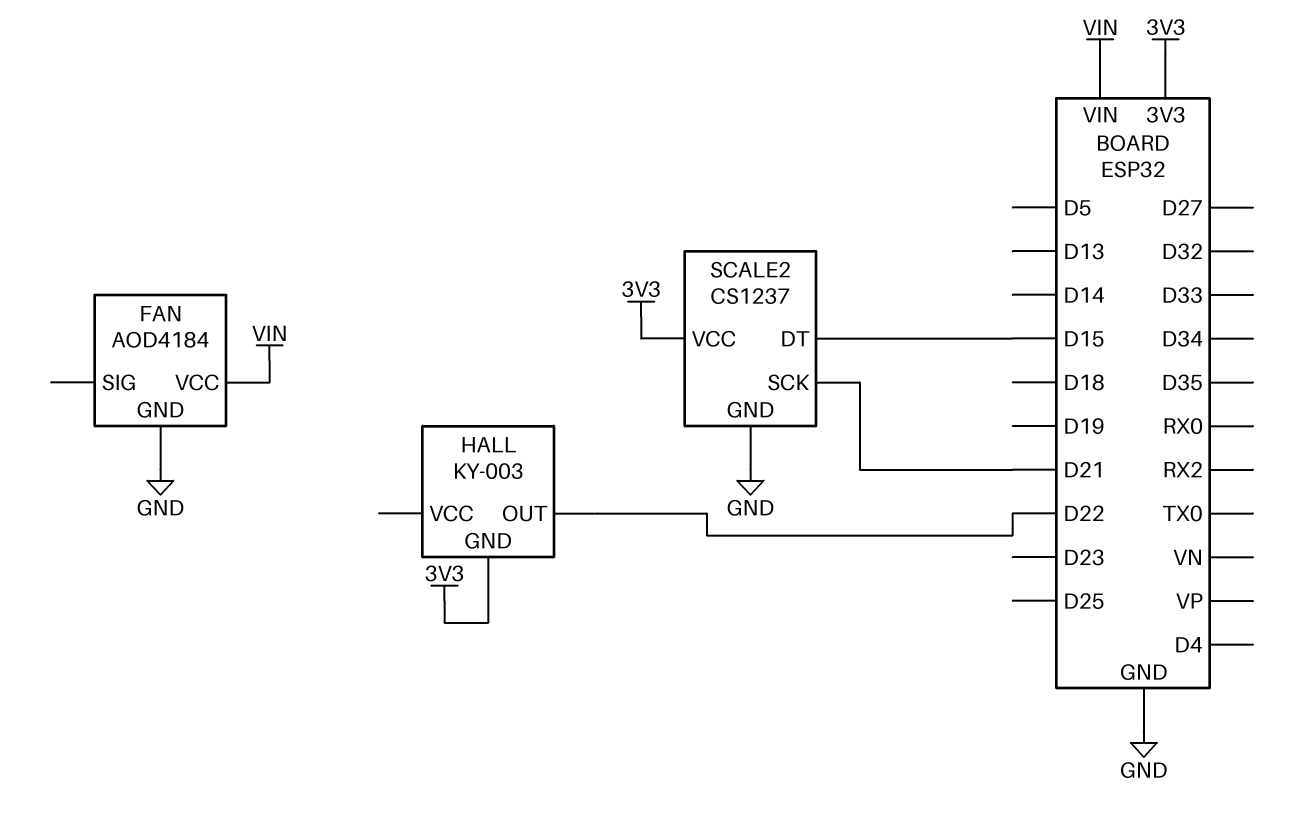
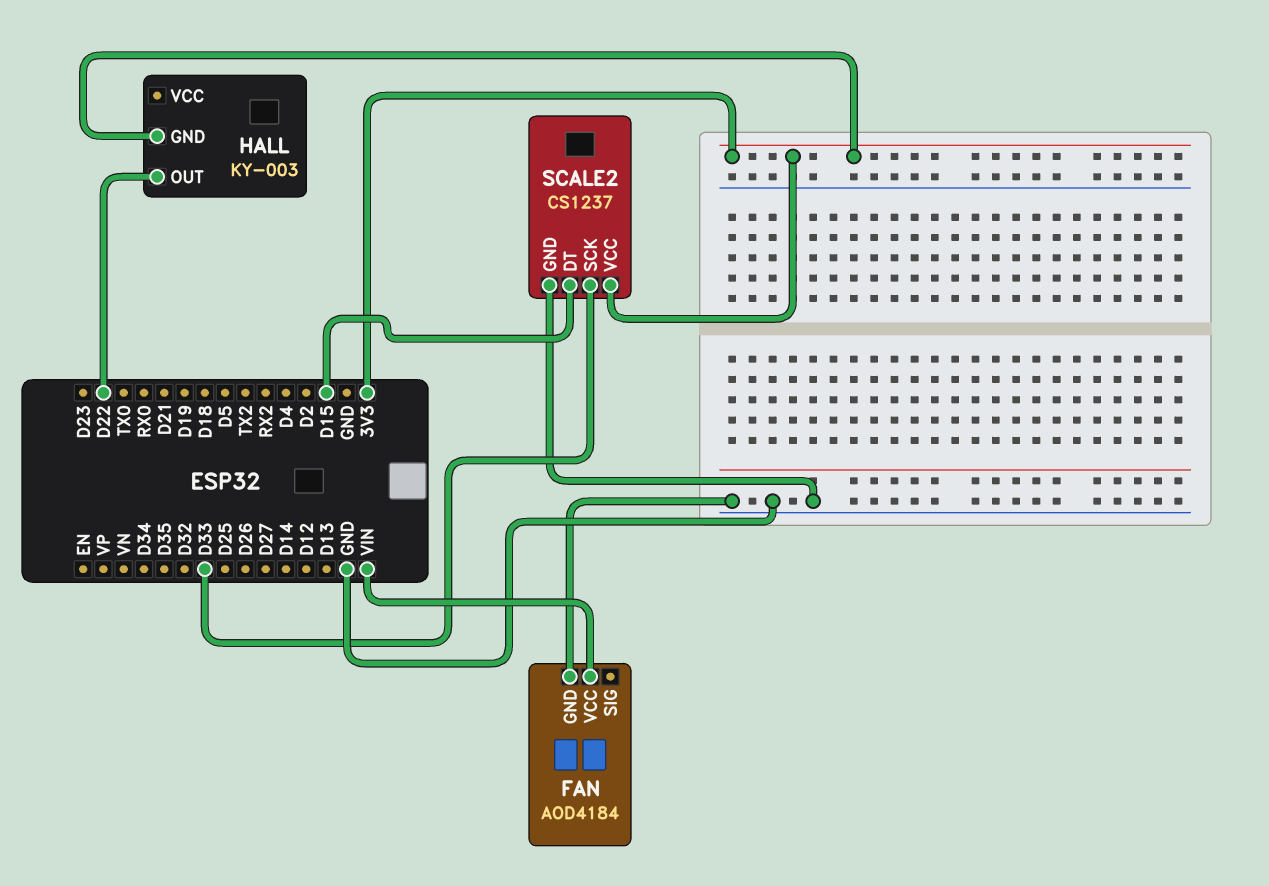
SCALE2 pin SCK: D21 -> D33

